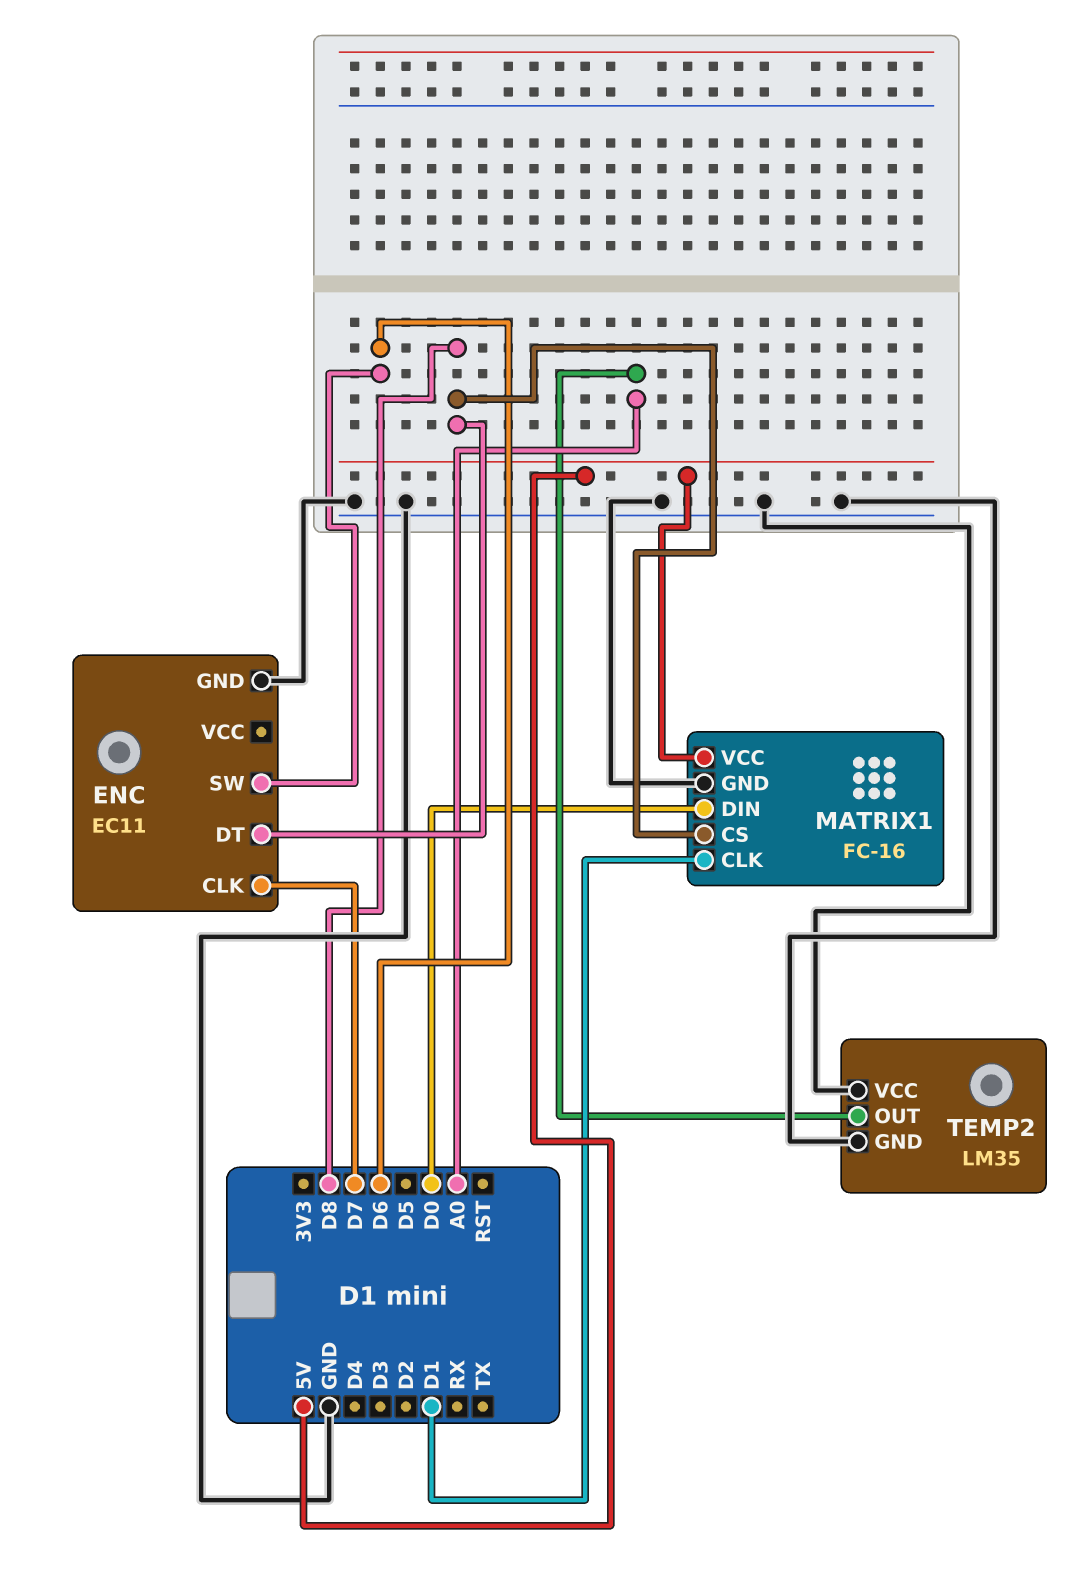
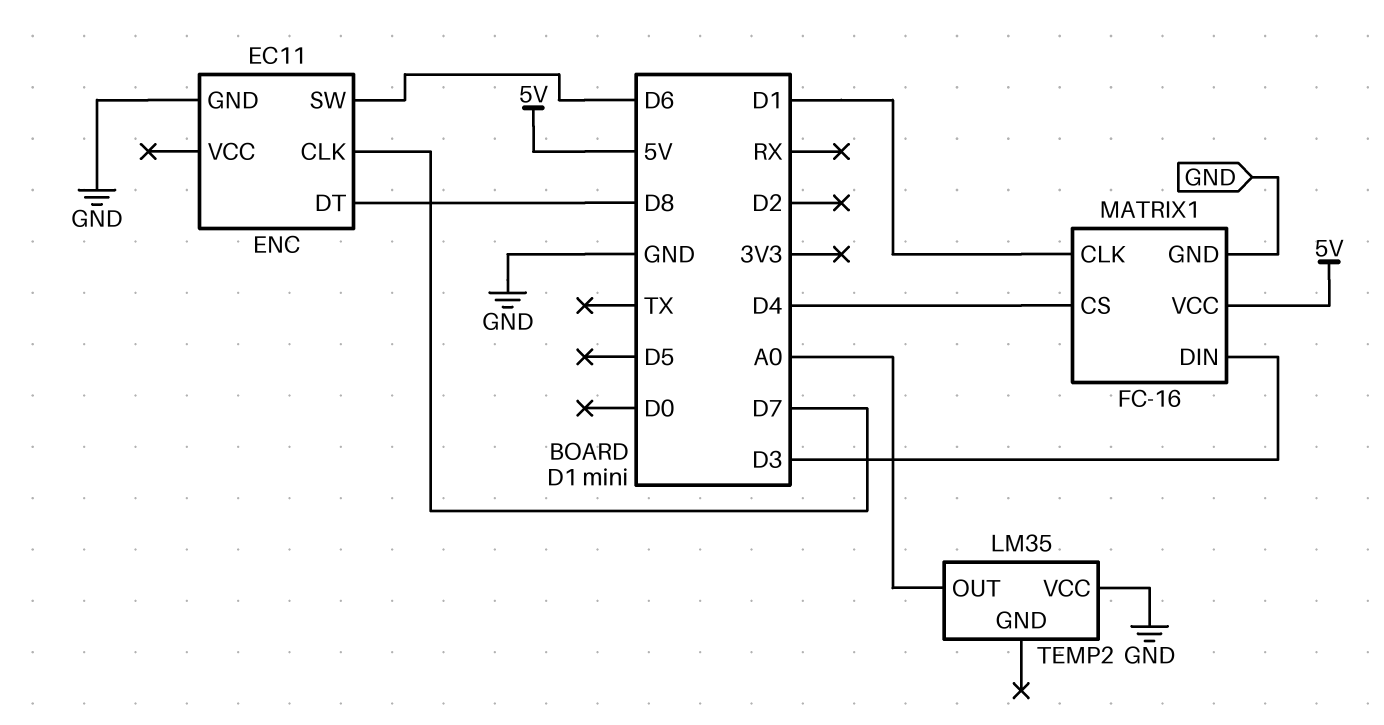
MATRIX1 pin CS: D8 -> D4
MATRIX1 pin DIN: D0 -> D3
TEMP2 pin GND: GND -> none

